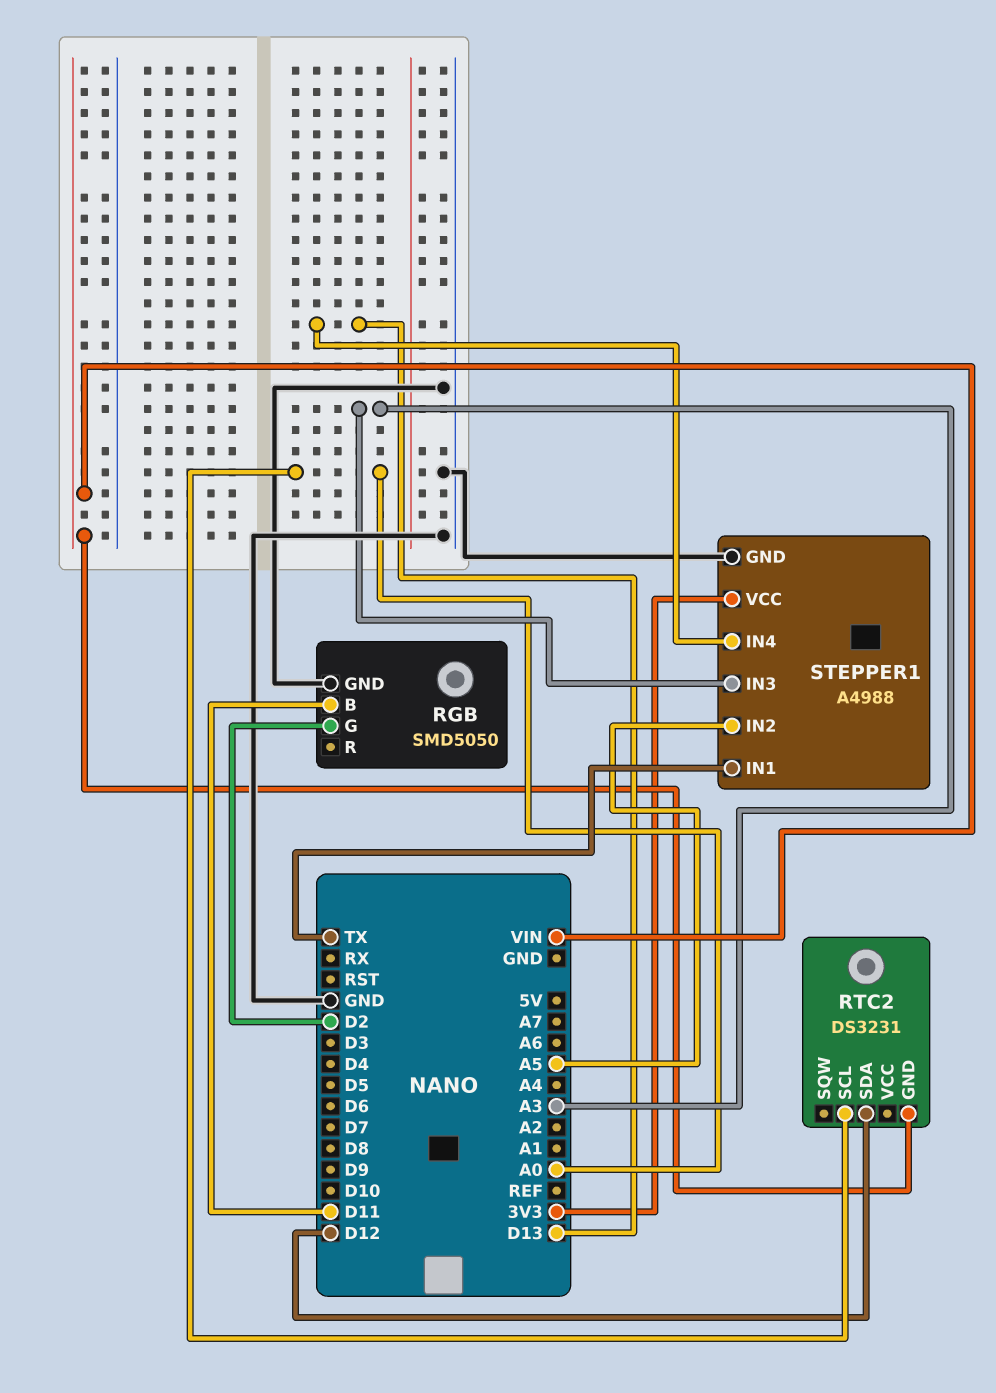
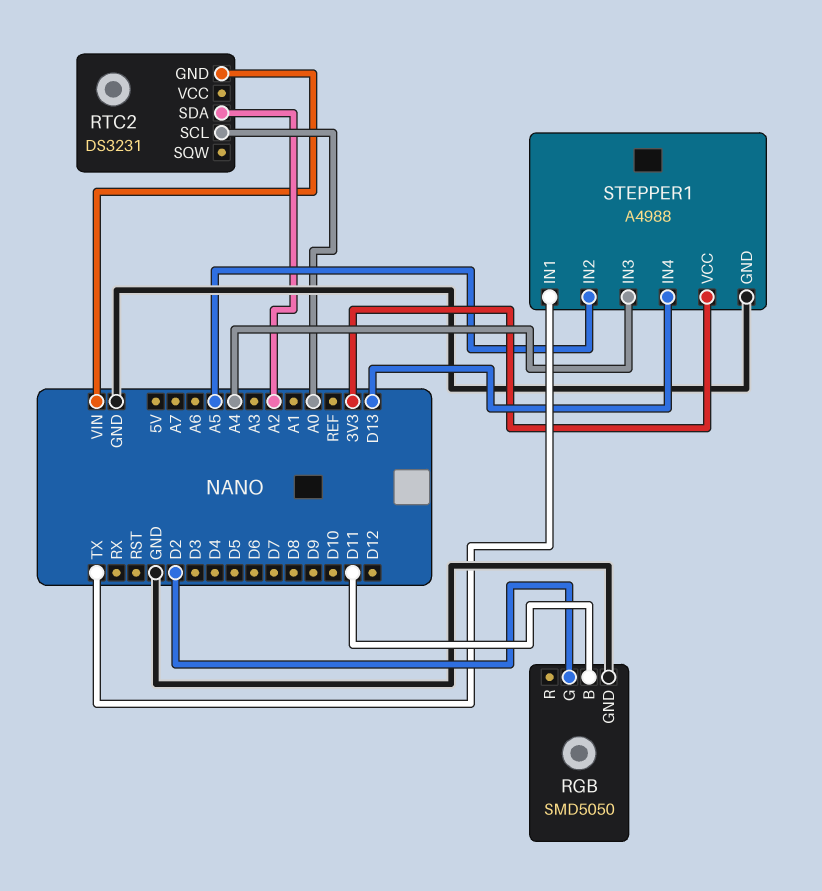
RTC2 pin SDA: D12 -> A2
STEPPER1 pin IN3: A3 -> A4

